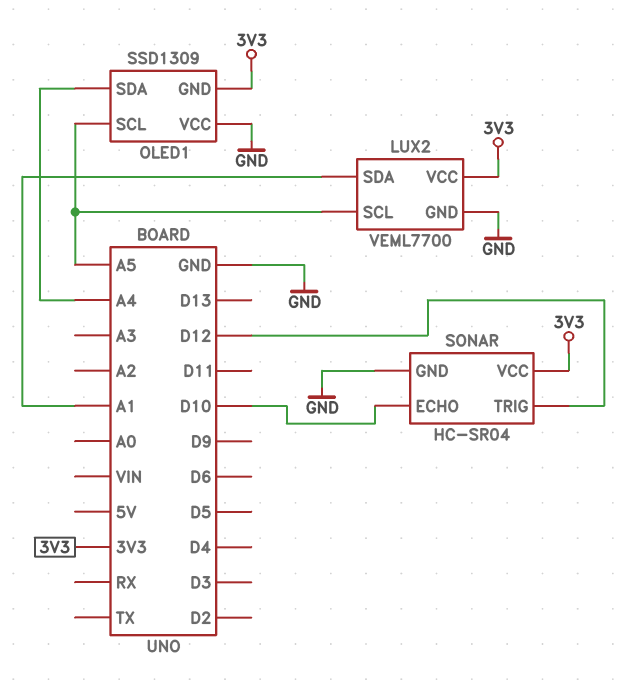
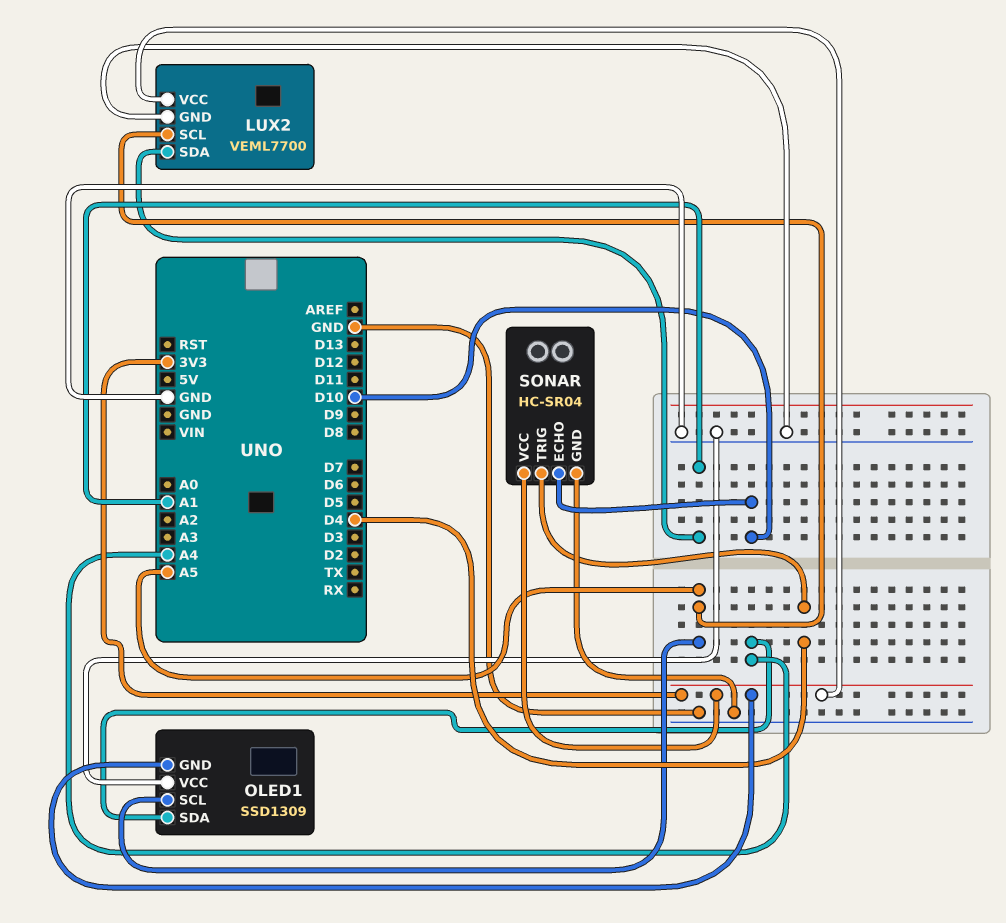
SONAR pin TRIG: D12 -> D4

